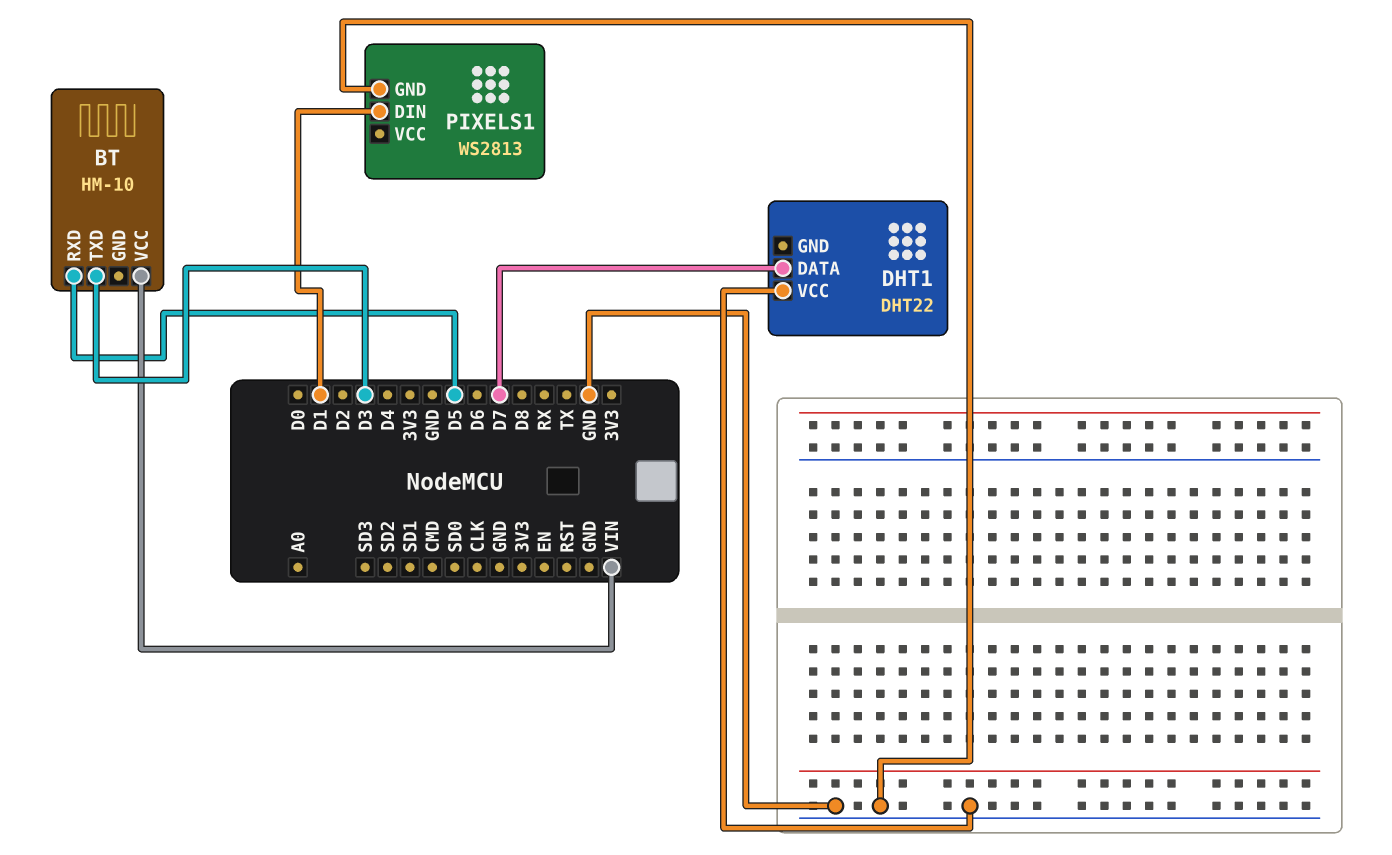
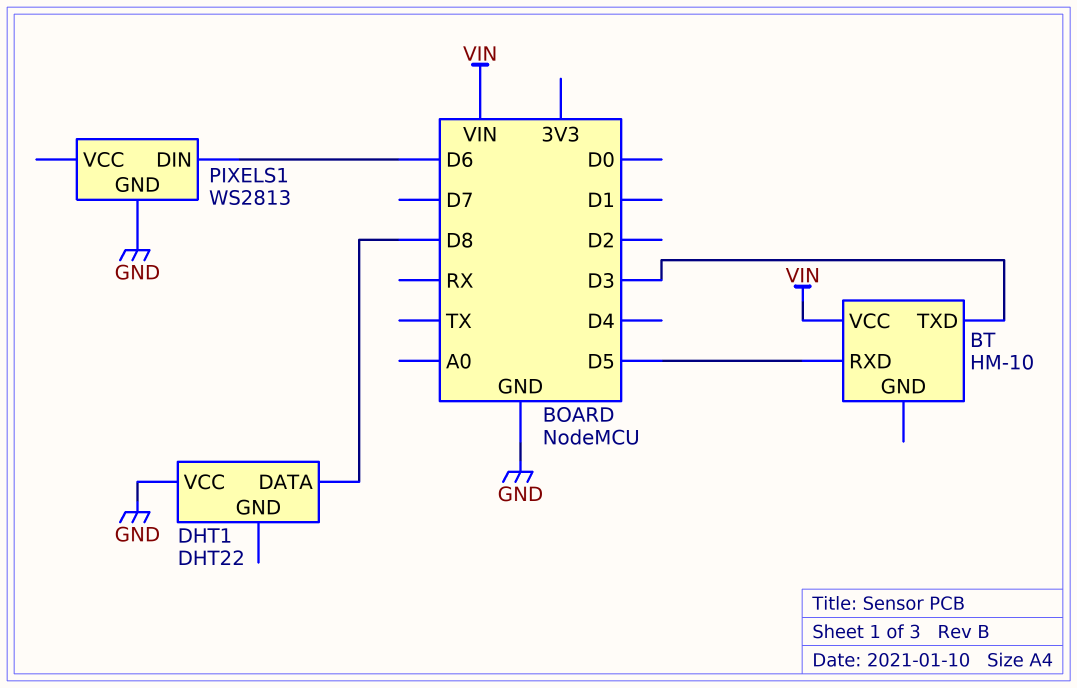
DHT1 pin DATA: D7 -> D8
PIXELS1 pin DIN: D1 -> D6

